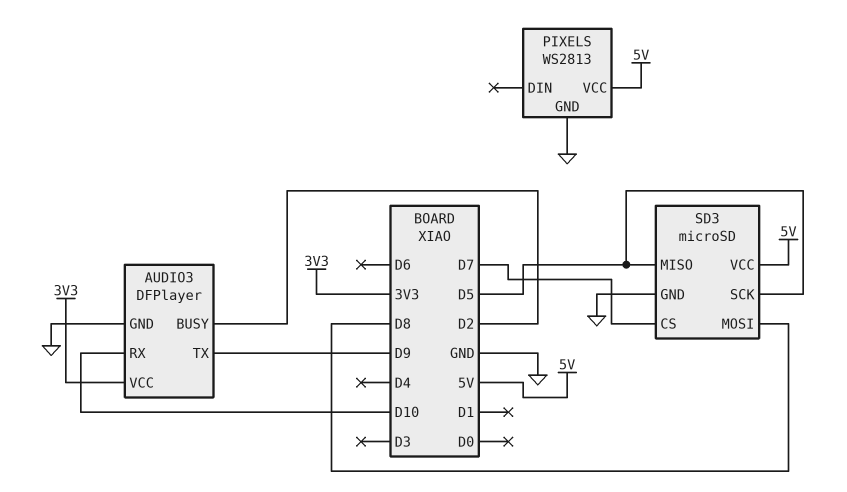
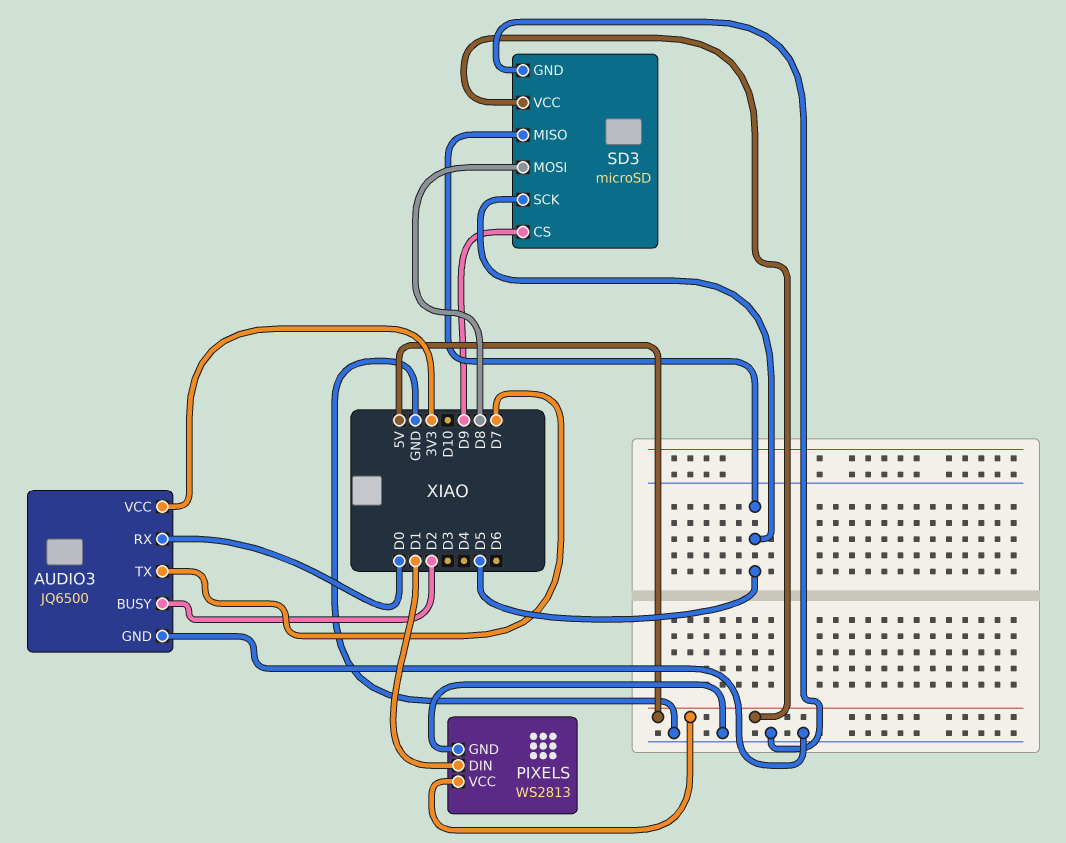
AUDIO3: DFPlayer -> JQ6500
AUDIO3 pin RX: D10 -> D0
AUDIO3 pin TX: D9 -> D7
PIXELS pin DIN: none -> D1
SD3 pin CS: D7 -> D9

